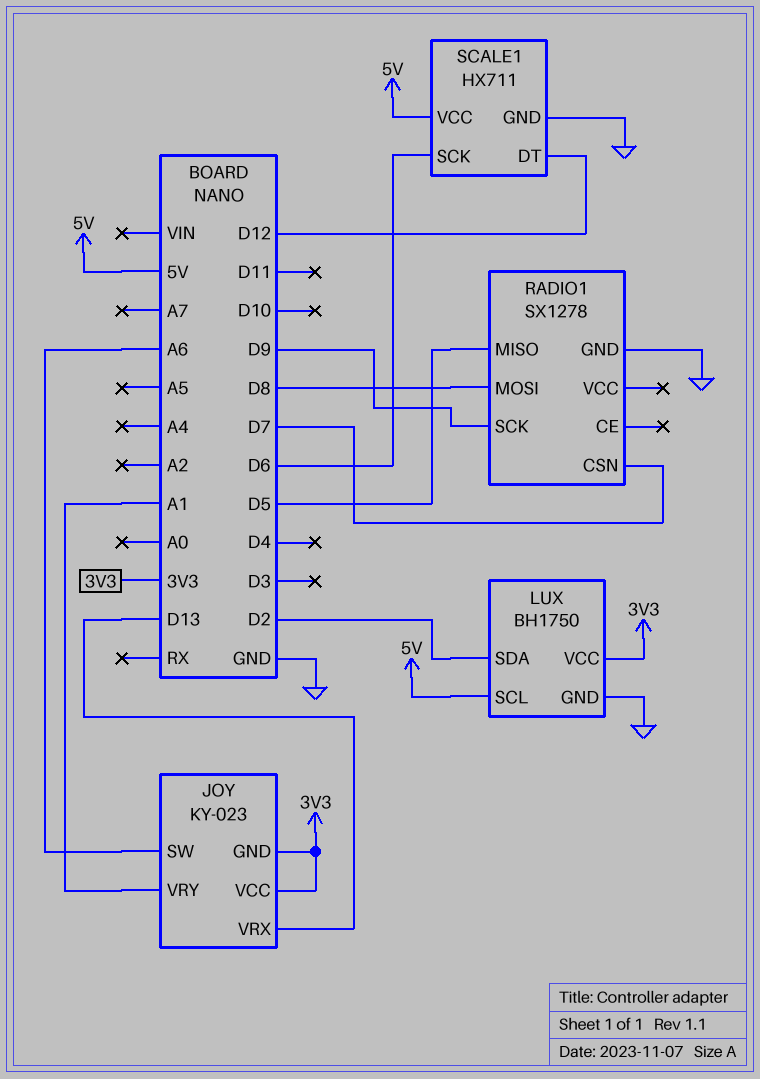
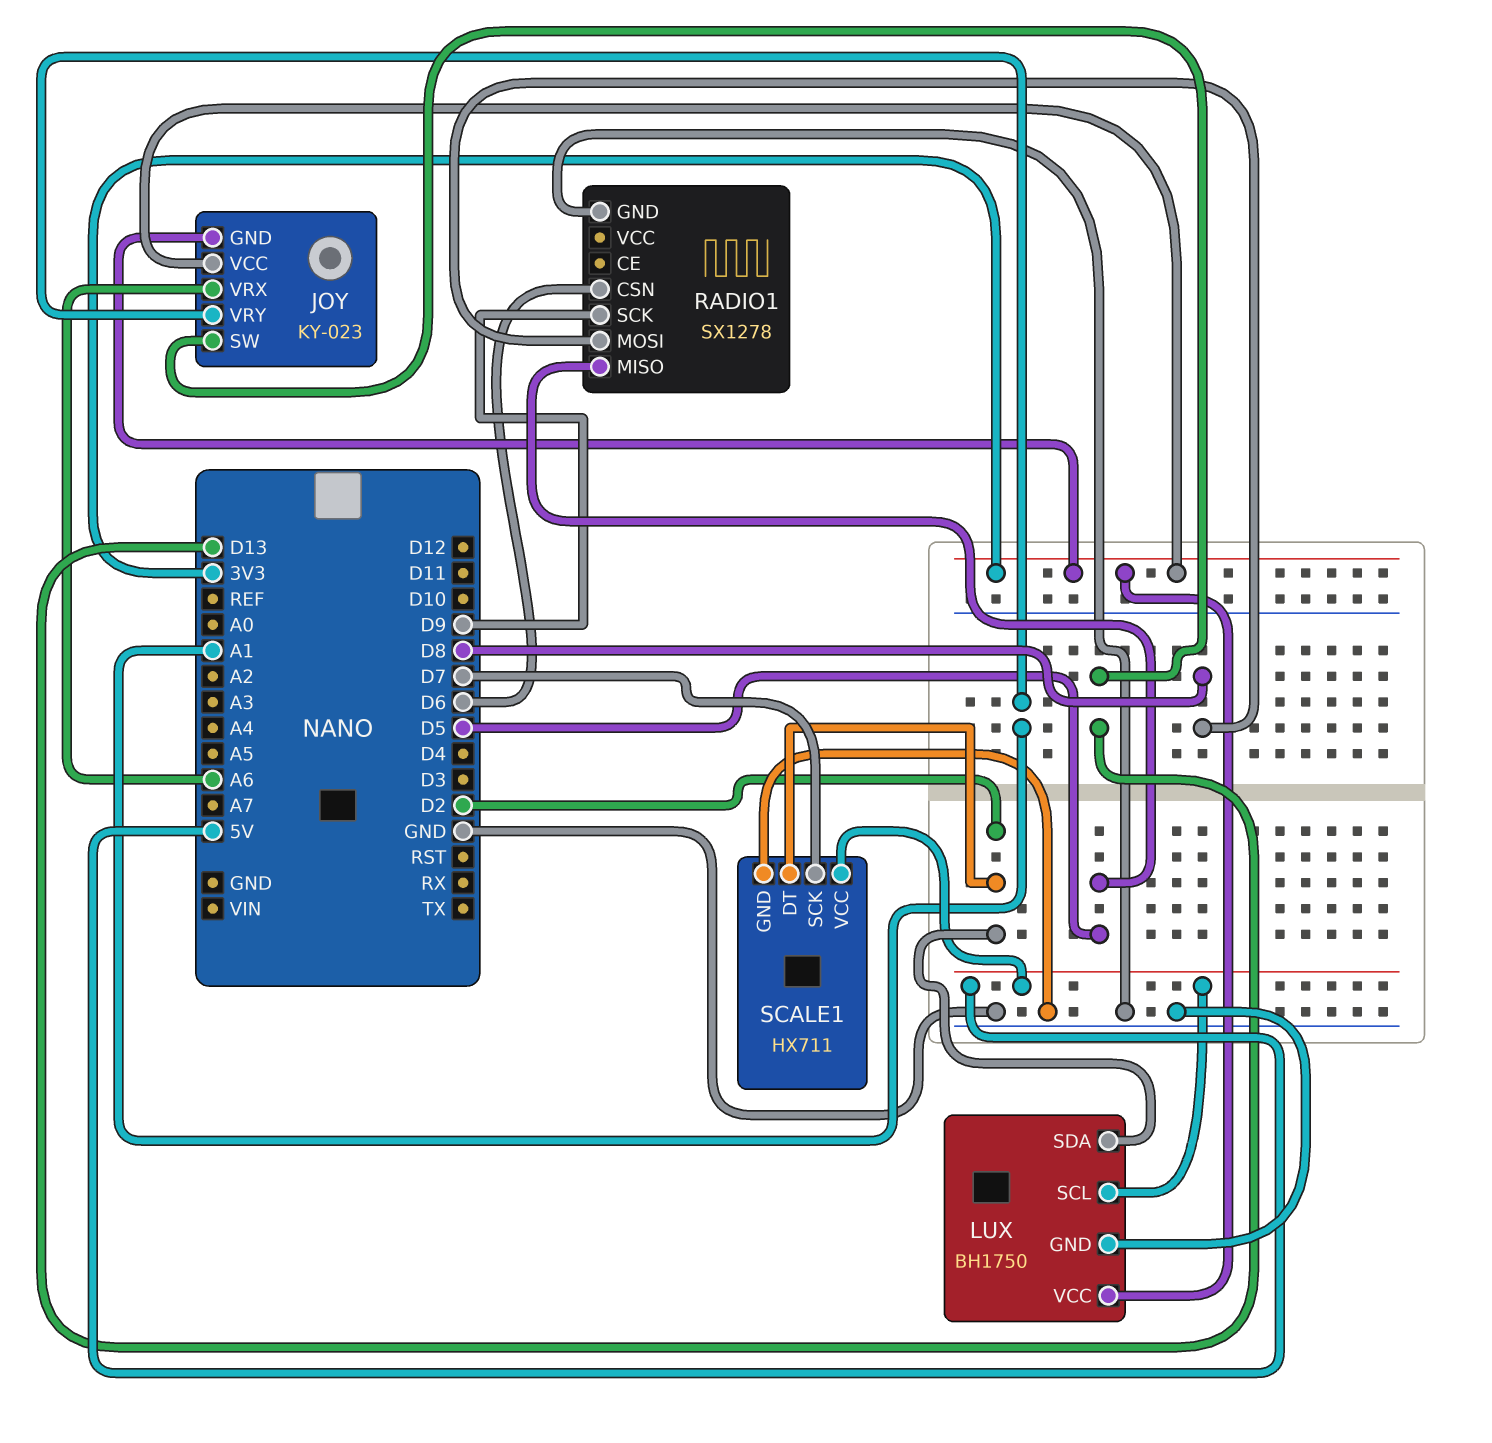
JOY pin SW: A6 -> D13
JOY pin VRX: D13 -> A6
RADIO1 pin CSN: D7 -> D6
SCALE1 pin DT: D12 -> D2
SCALE1 pin SCK: D6 -> D7

